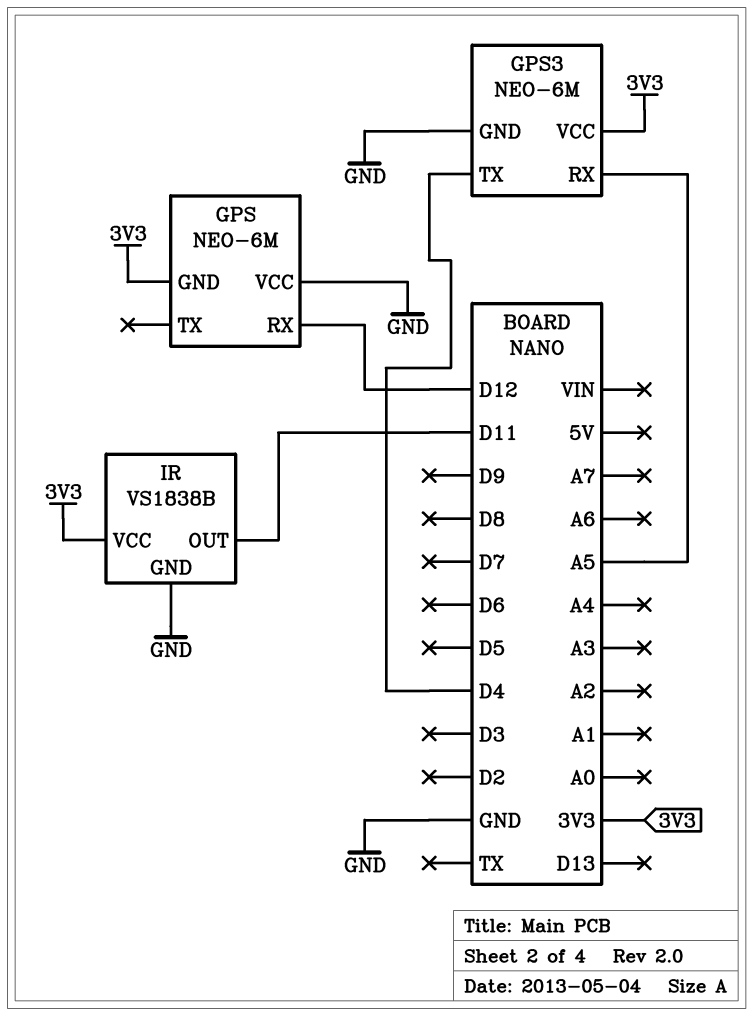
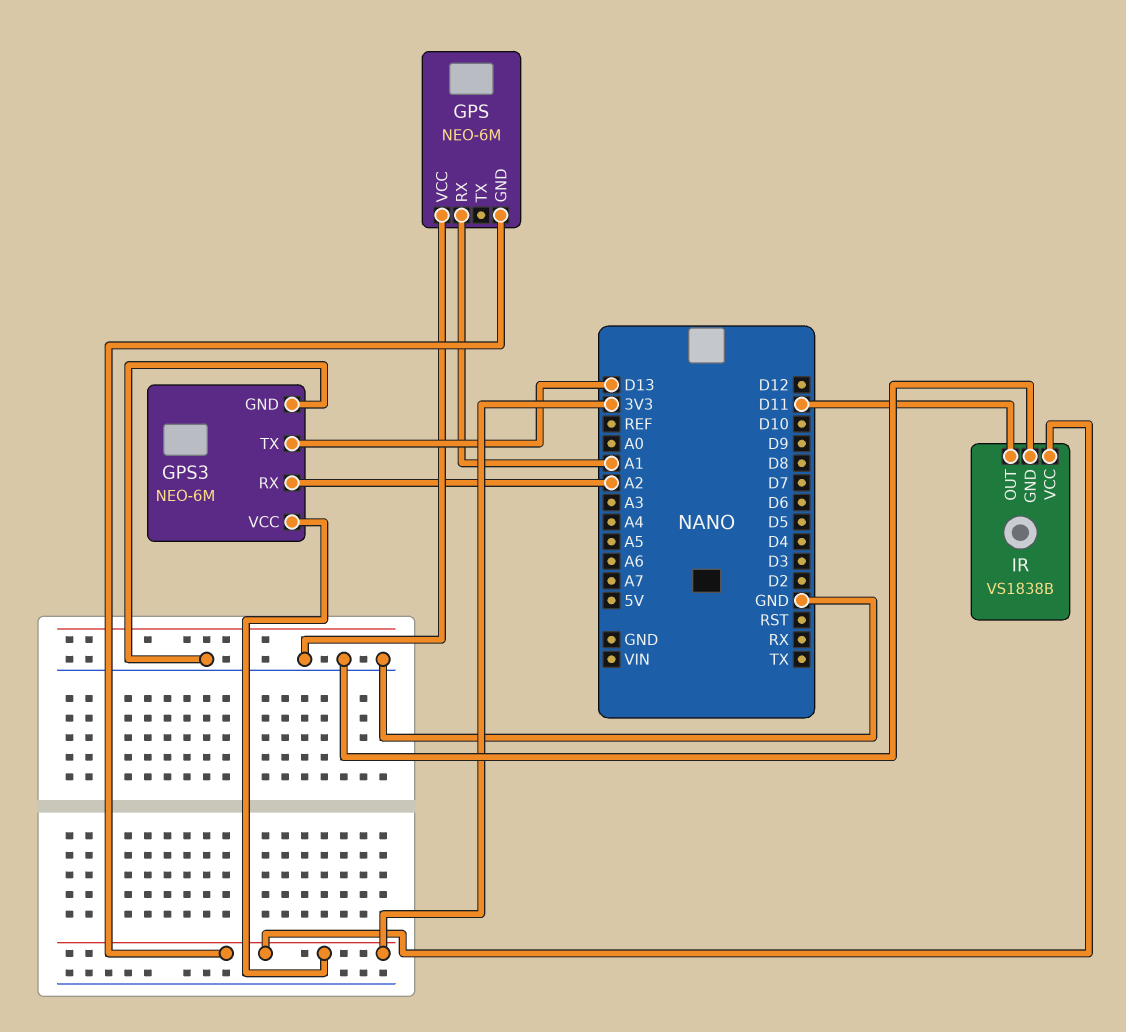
GPS pin RX: D12 -> A1
GPS3 pin RX: A5 -> A2
GPS3 pin TX: D4 -> D13

